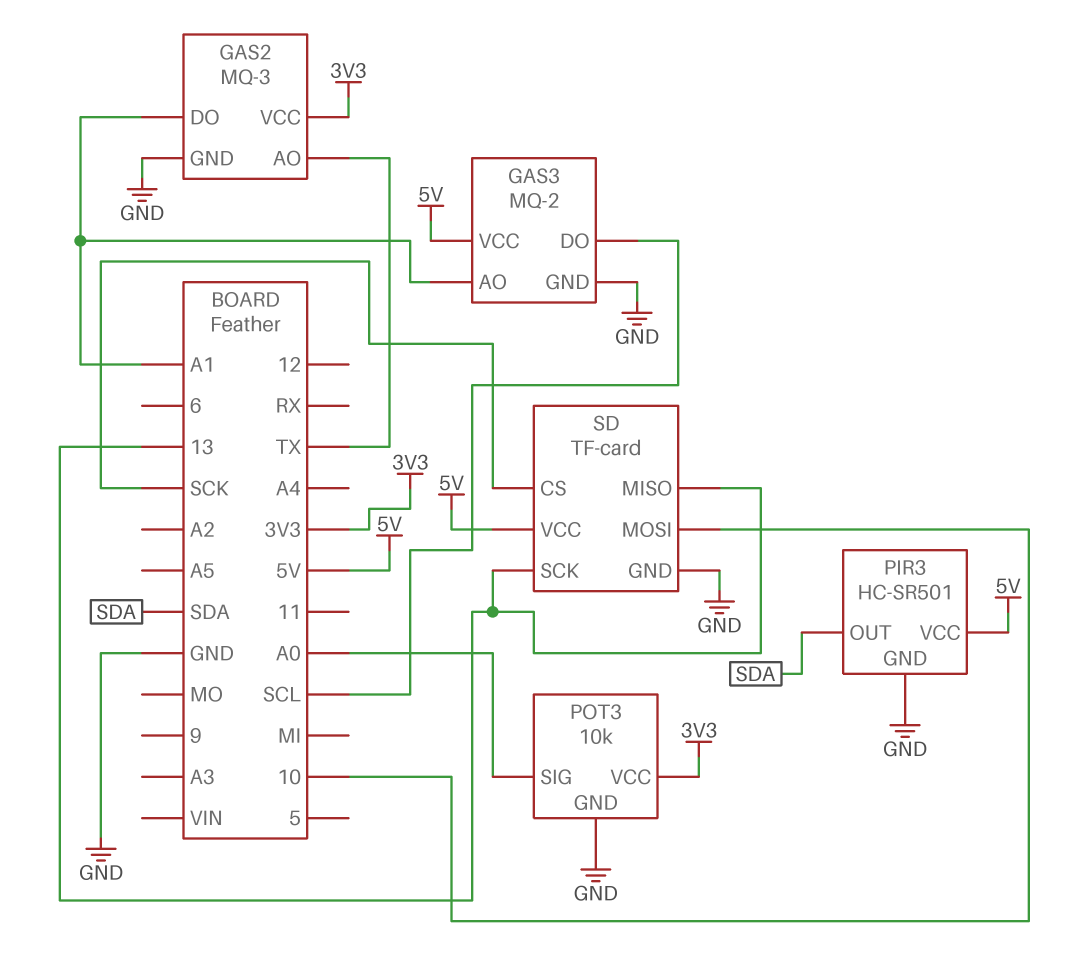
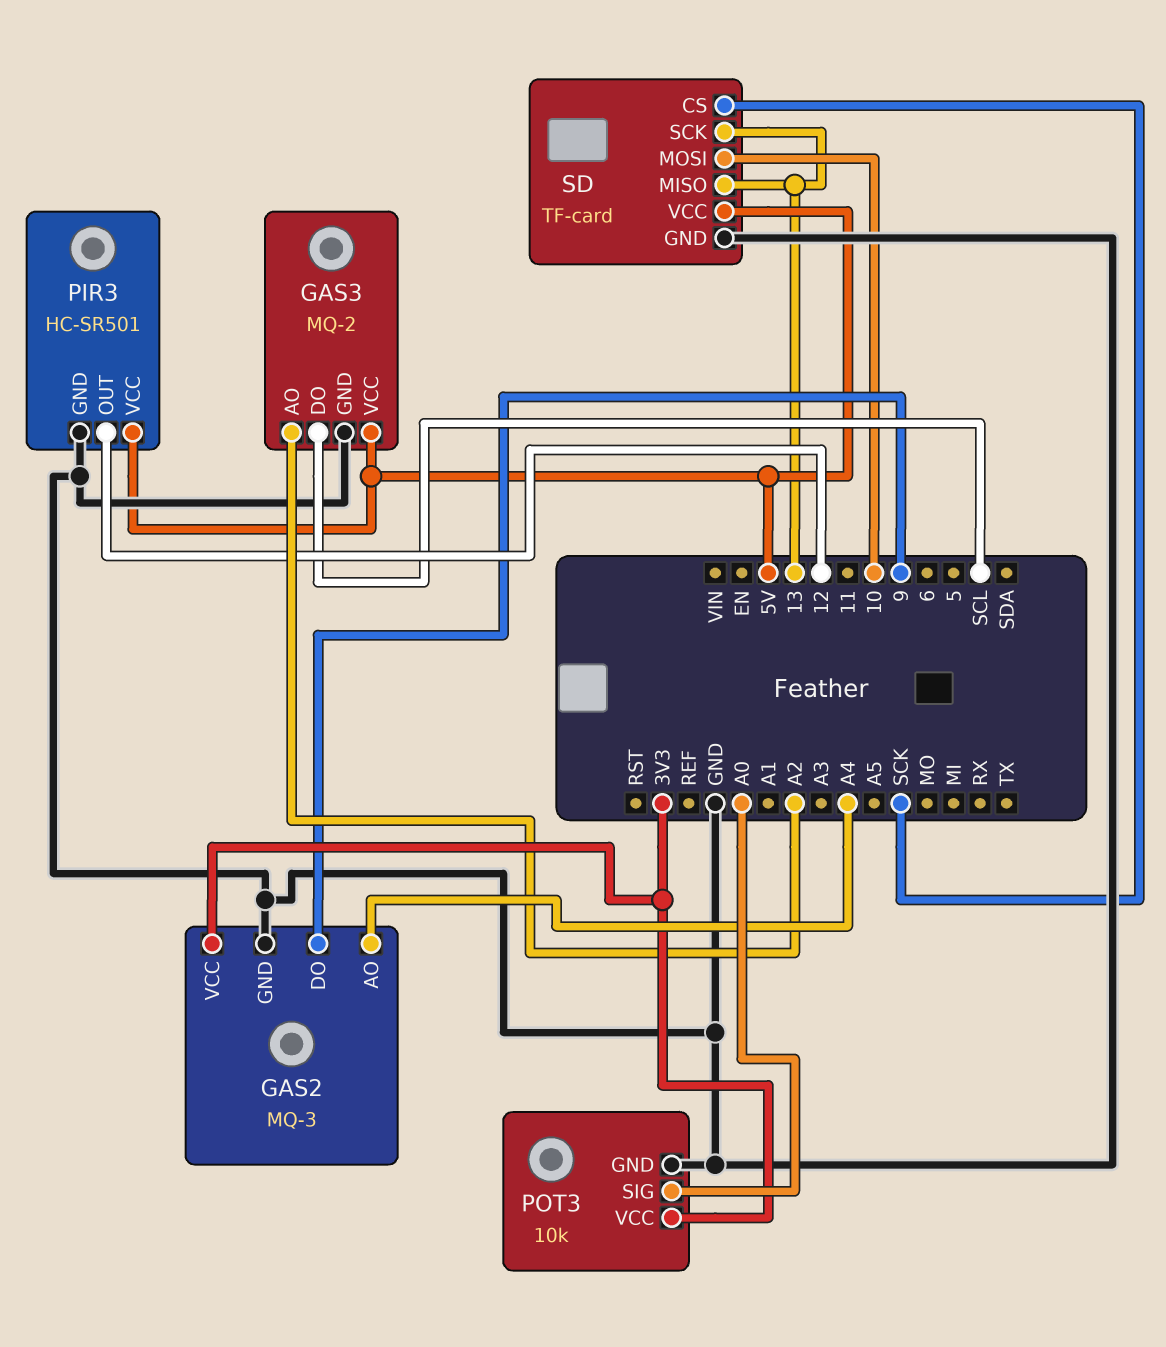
GAS2 pin AO: TX -> A4
GAS2 pin DO: A1 -> 9
GAS3 pin AO: A1 -> A2
PIR3 pin OUT: SDA -> 12

